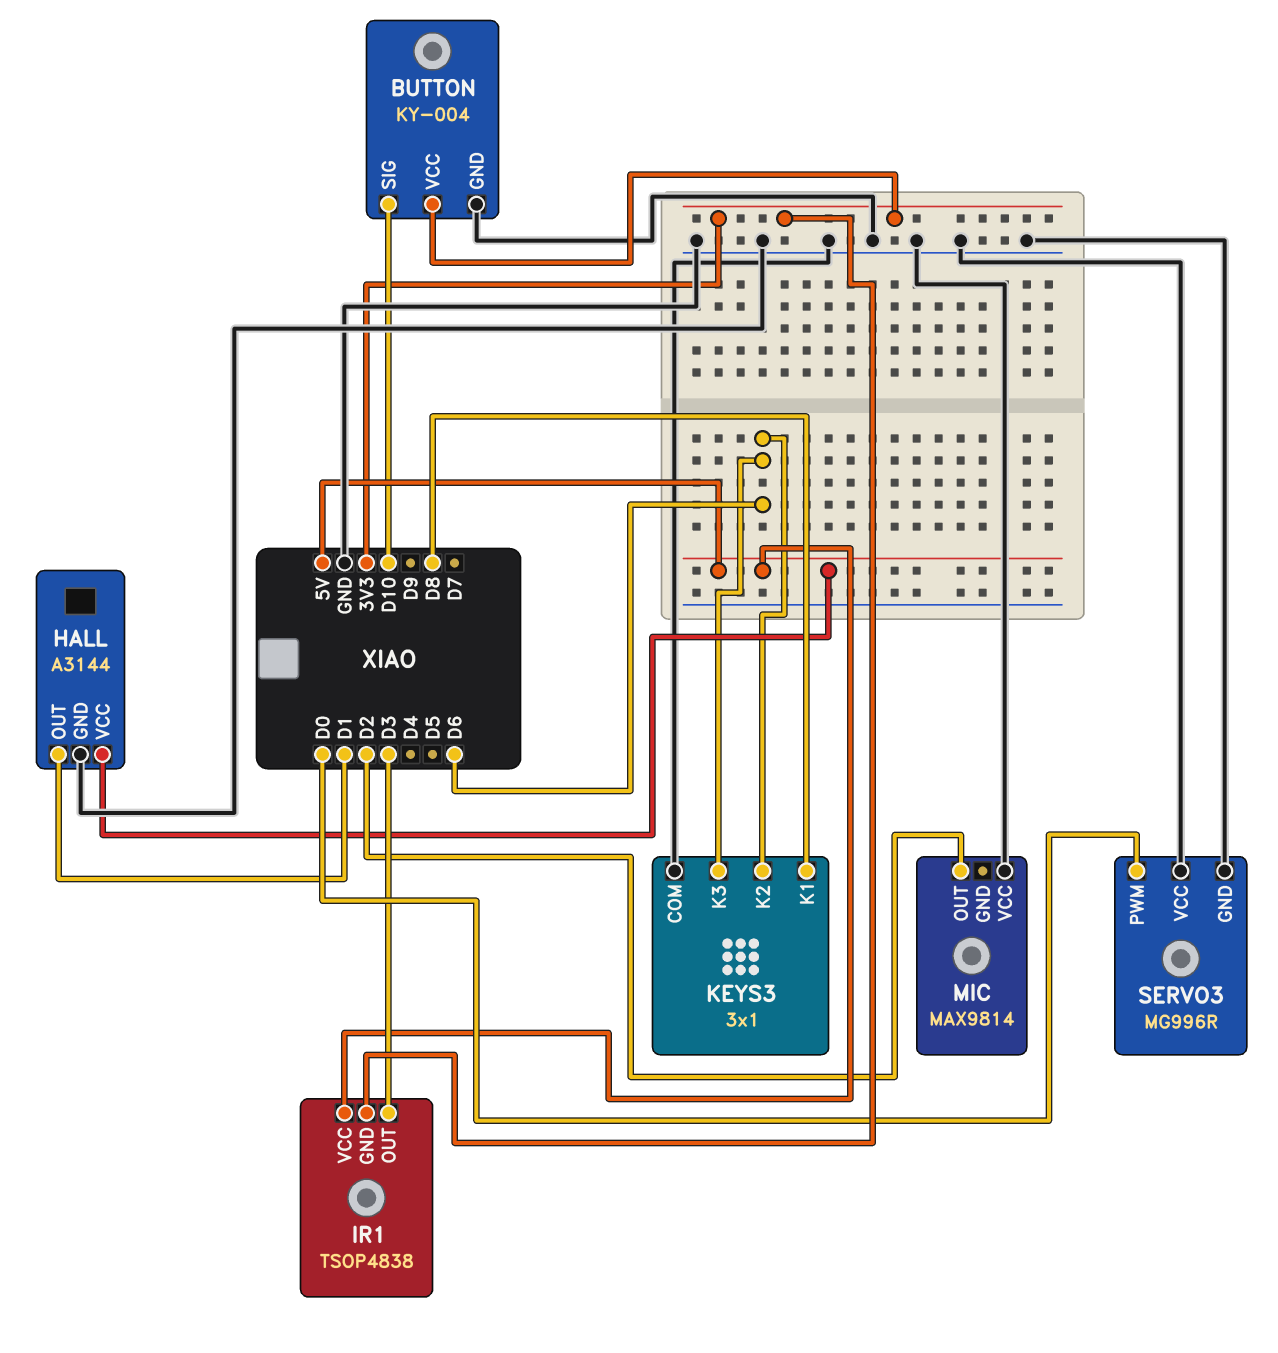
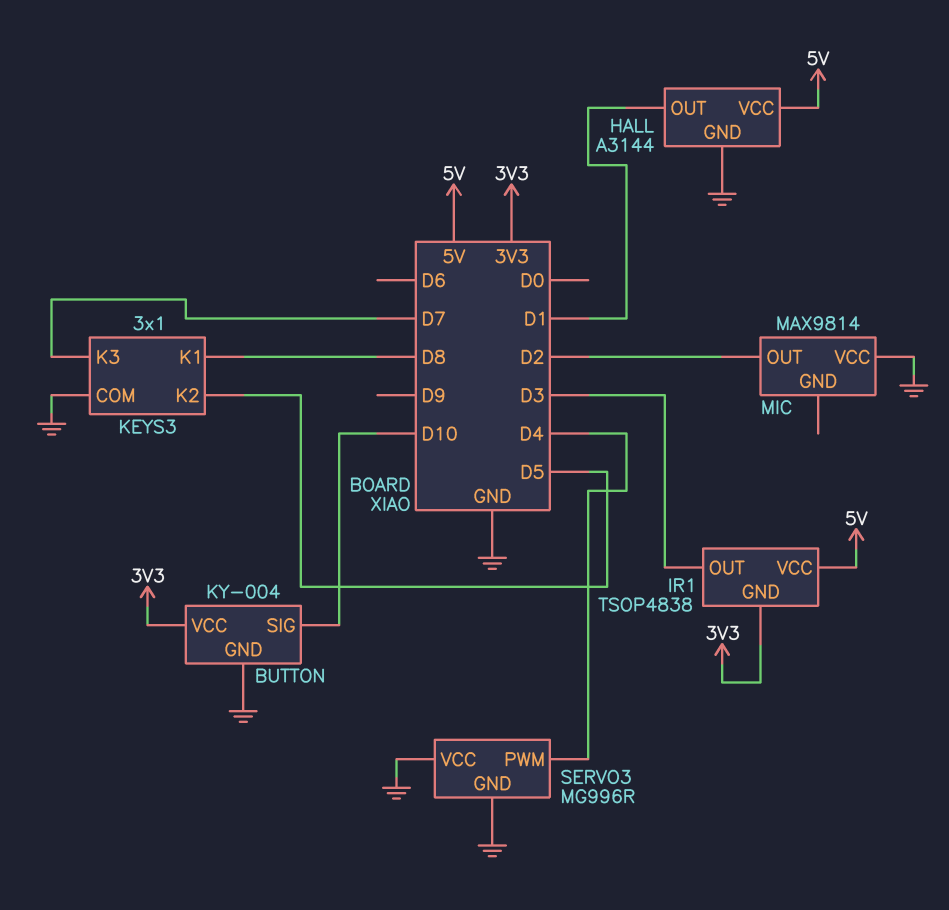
KEYS3 pin K2: D6 -> D5
KEYS3 pin K3: D6 -> D7
SERVO3 pin PWM: D0 -> D4

